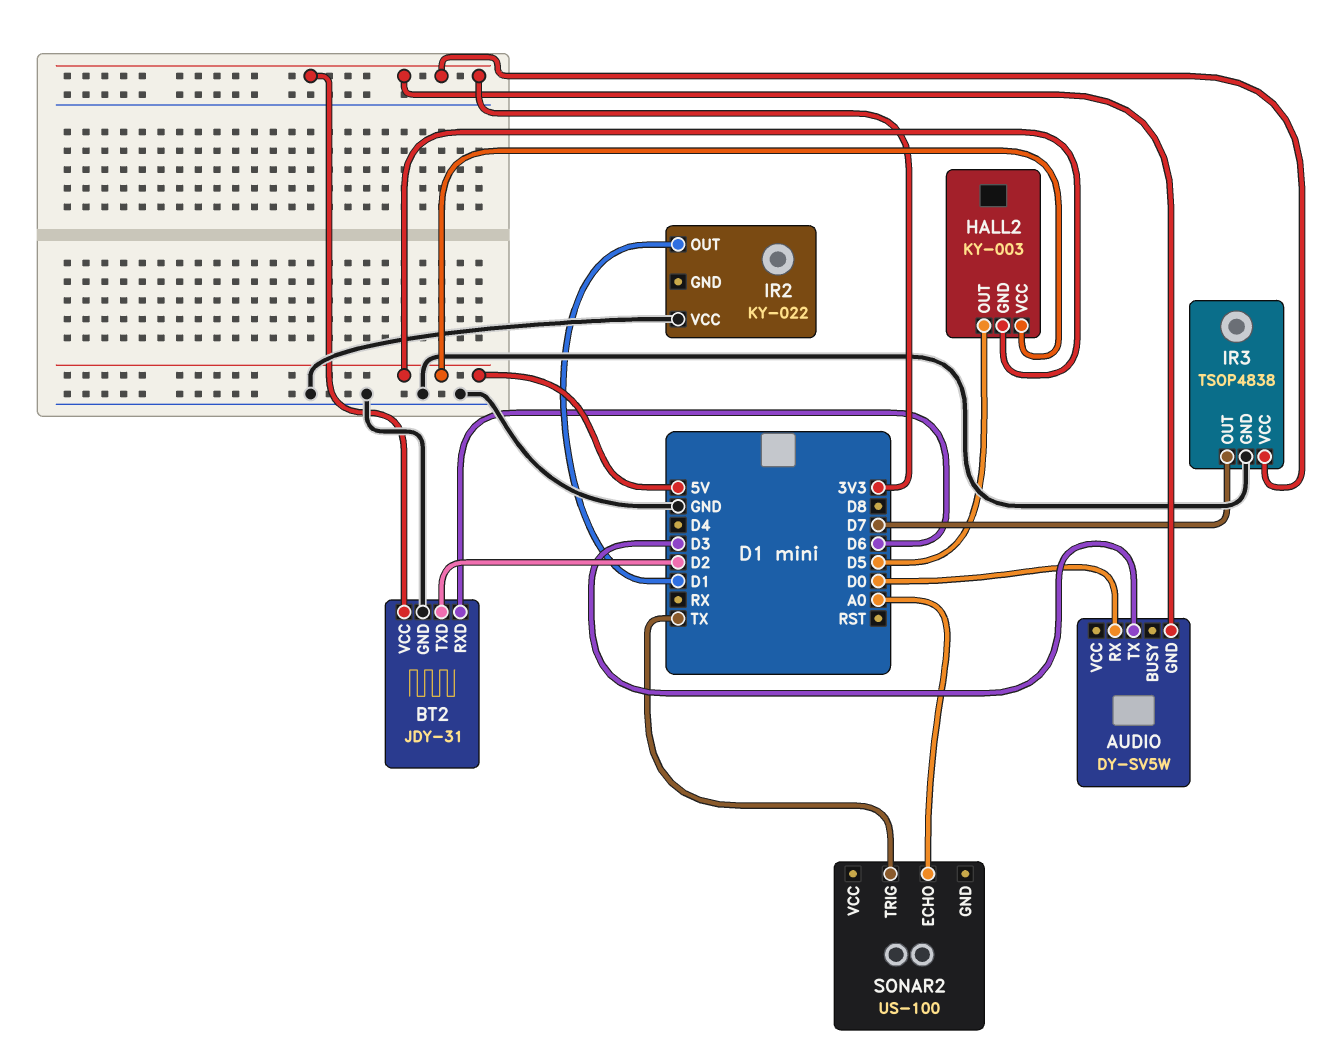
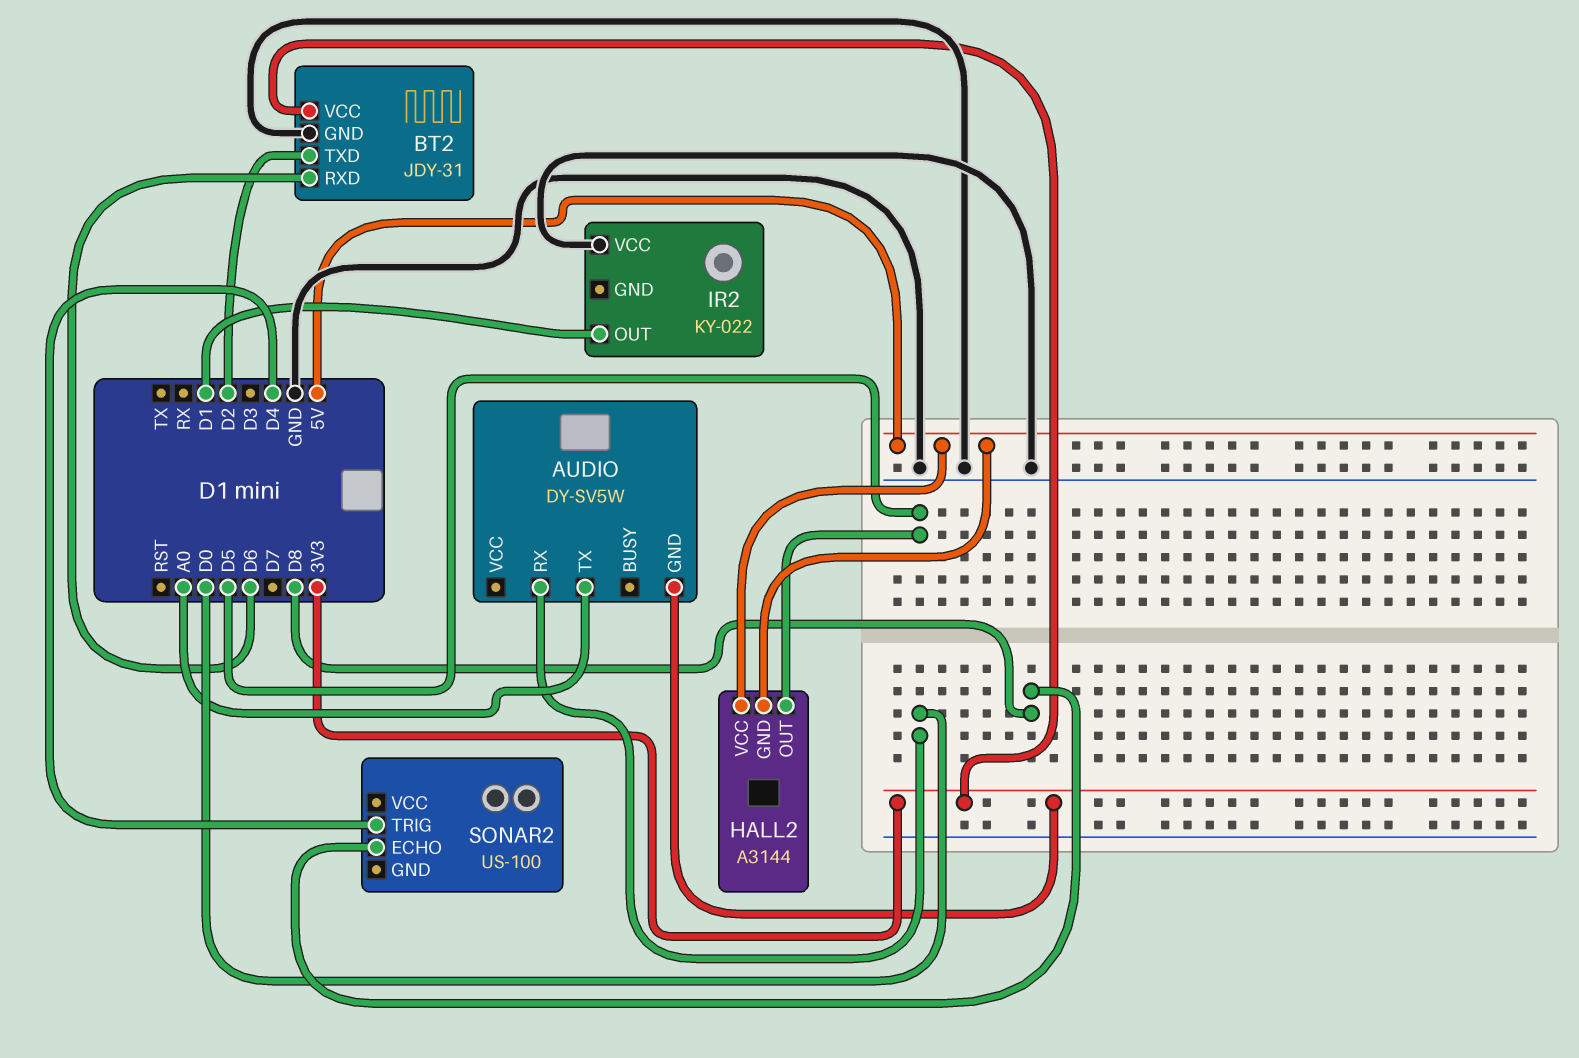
AUDIO pin TX: D3 -> A0
HALL2: KY-003 -> A3144
IR3: TSOP4838 -> none
IR3 pin GND: GND -> none
IR3 pin OUT: D7 -> none
IR3 pin VCC: 3V3 -> none
SONAR2 pin ECHO: A0 -> D8
SONAR2 pin TRIG: TX -> D4

